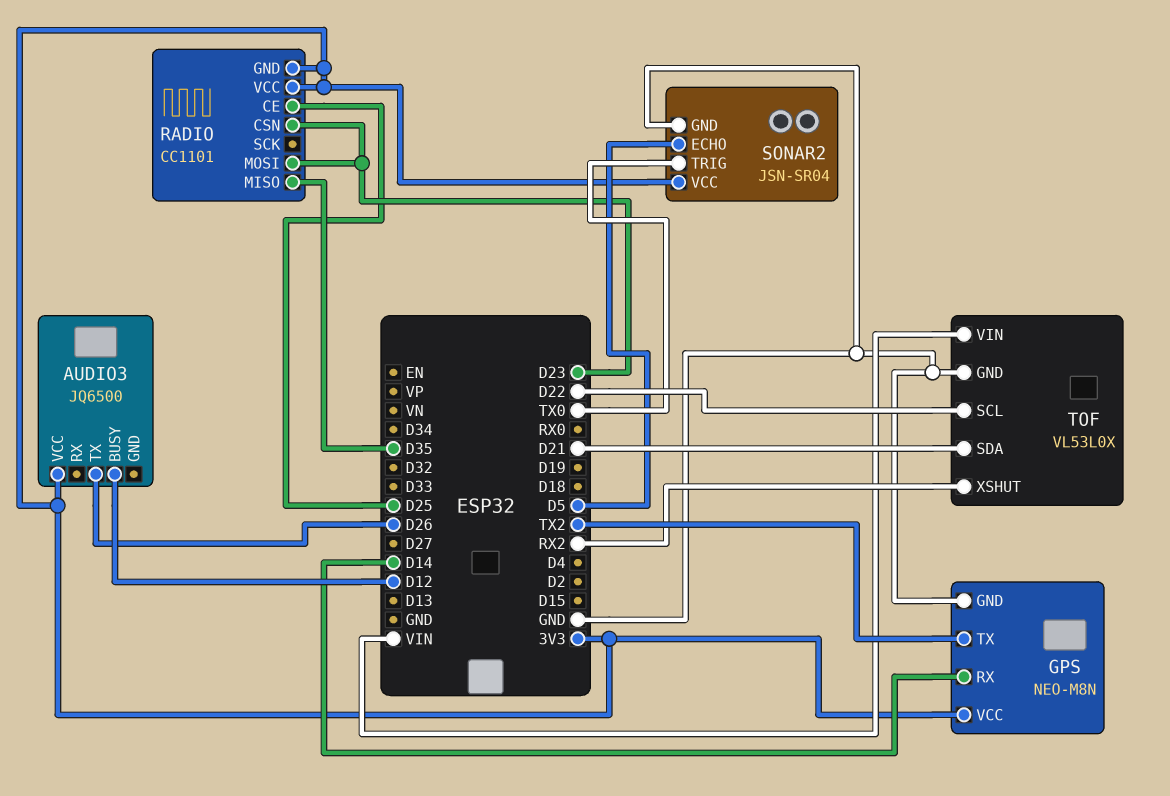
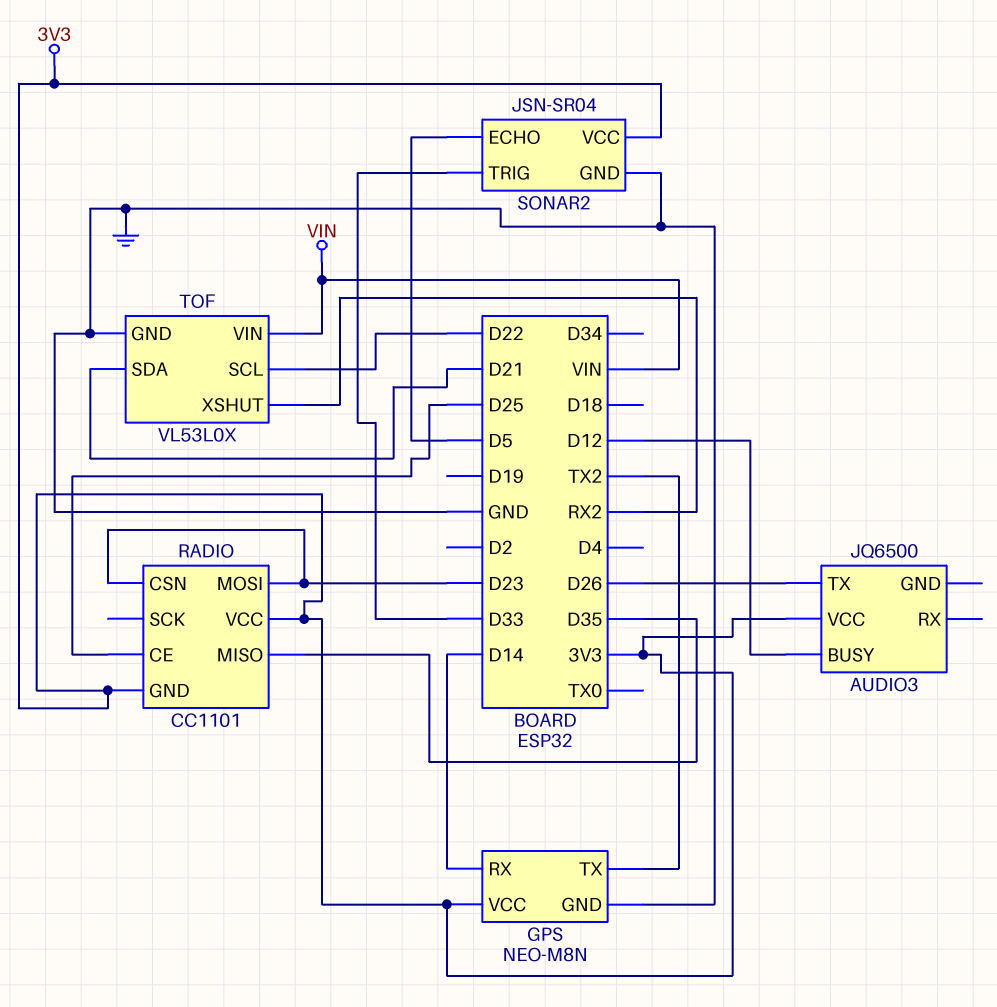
SONAR2 pin TRIG: TX0 -> D33

